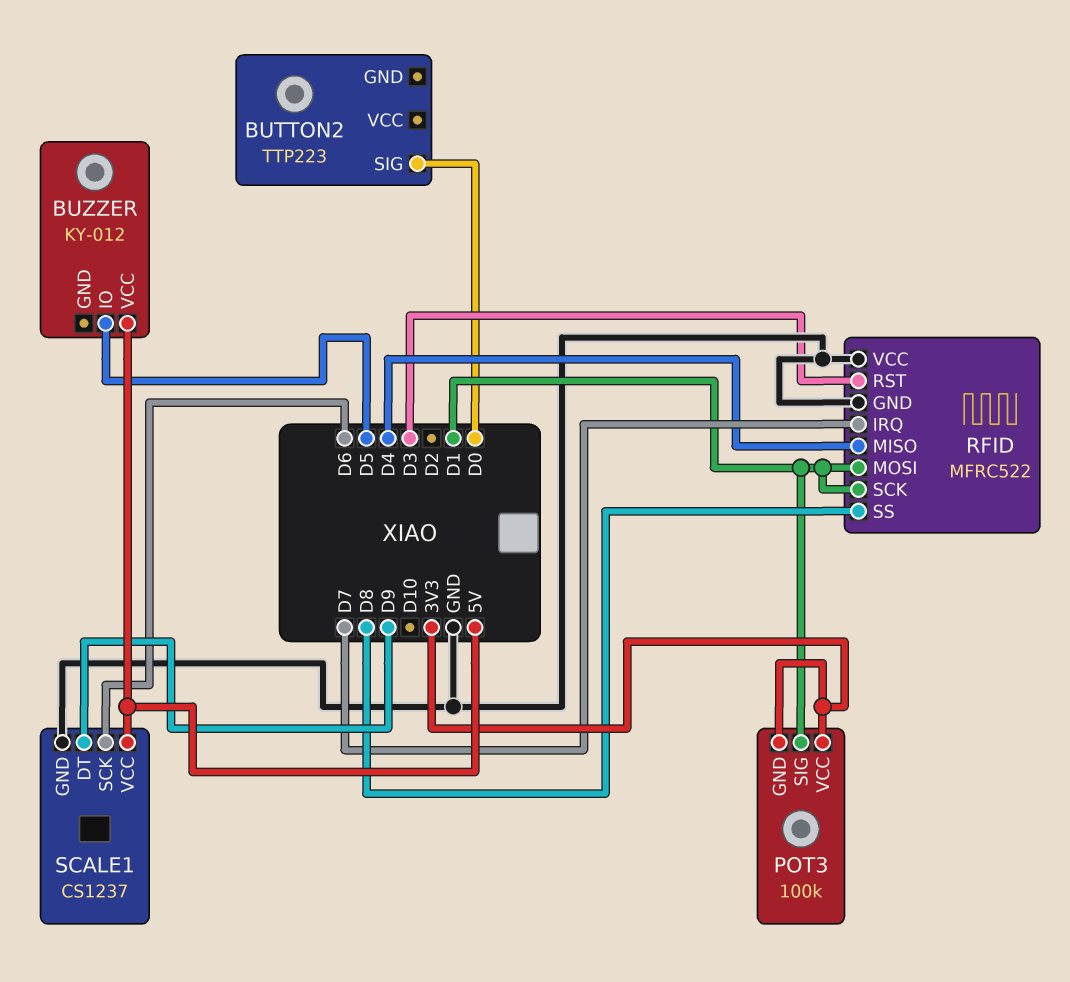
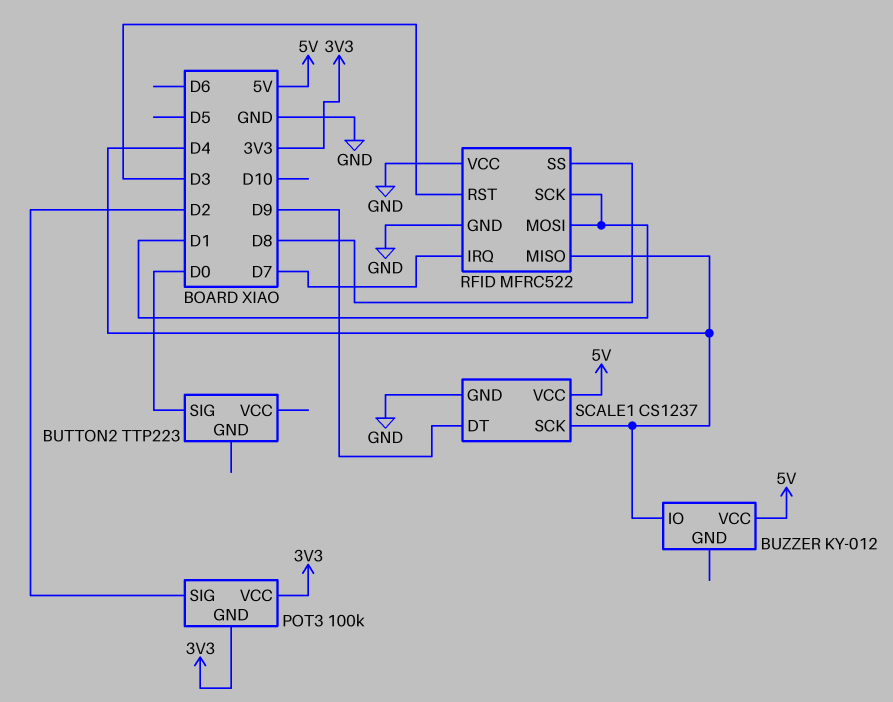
BUZZER pin IO: D5 -> D4
POT3 pin SIG: D1 -> D2
SCALE1 pin SCK: D6 -> D4

